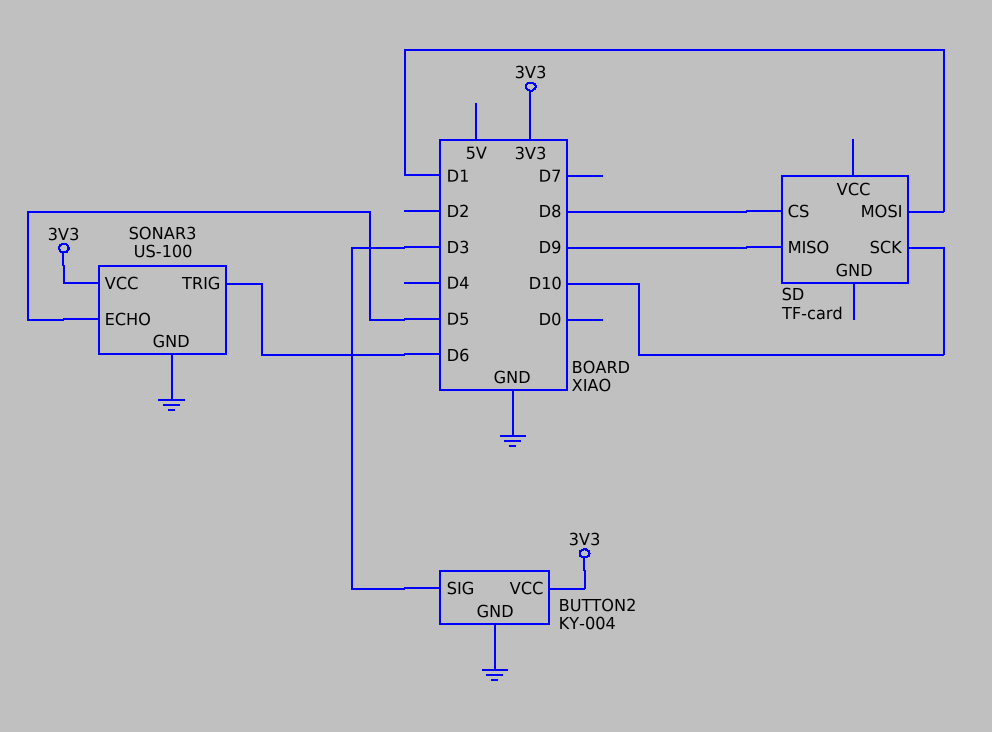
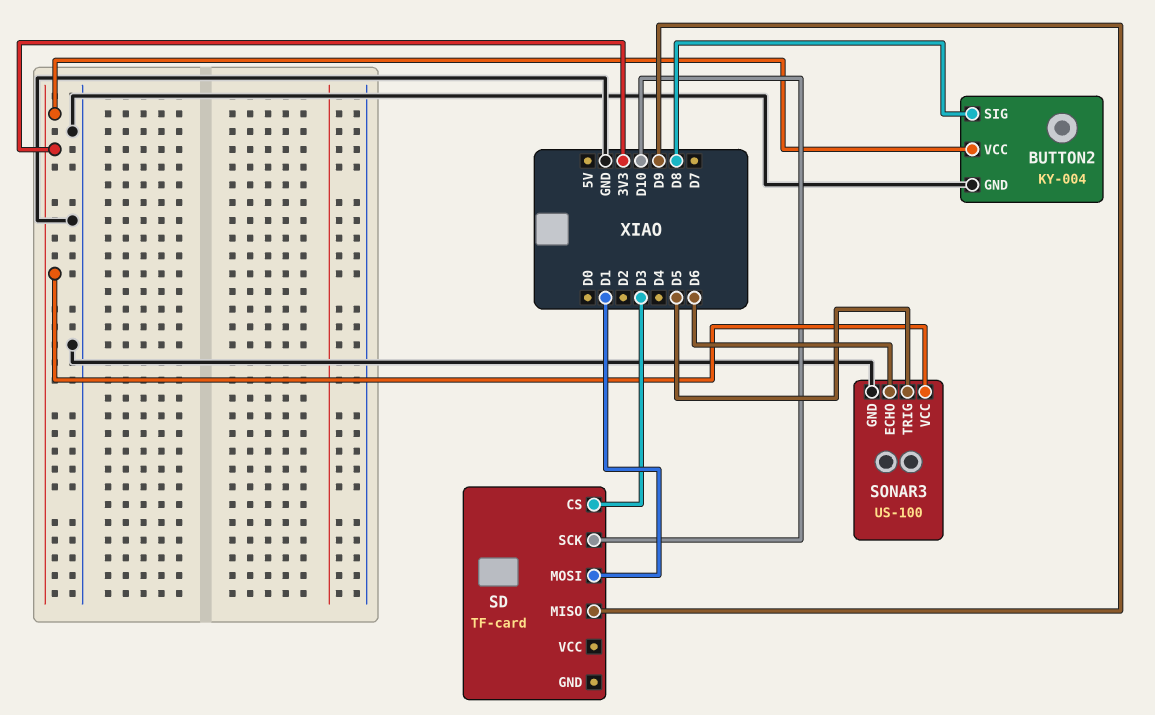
BUTTON2 pin SIG: D3 -> D8
SD pin CS: D8 -> D3
SONAR3 pin ECHO: D5 -> D6
SONAR3 pin TRIG: D6 -> D5

